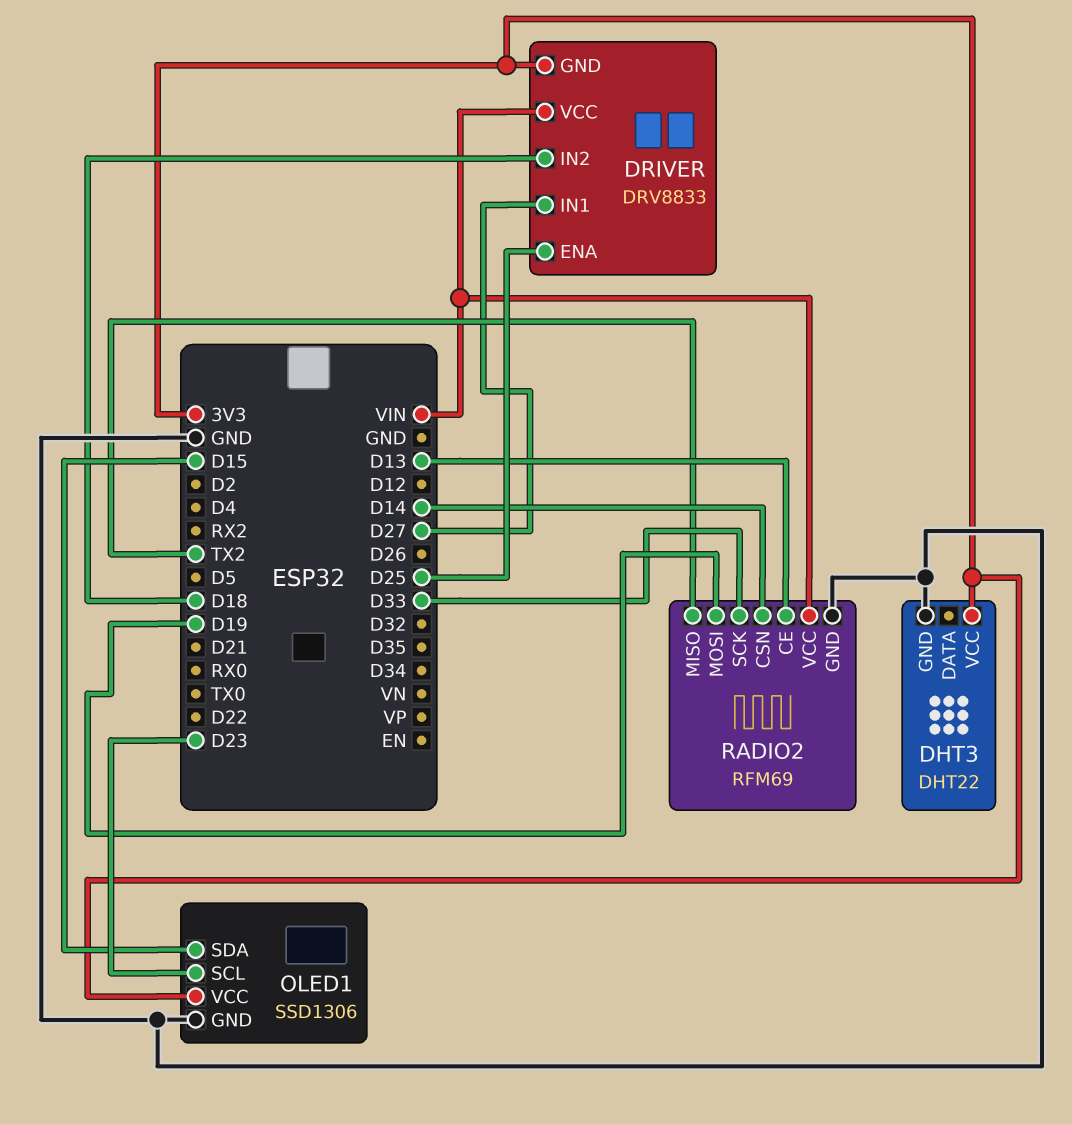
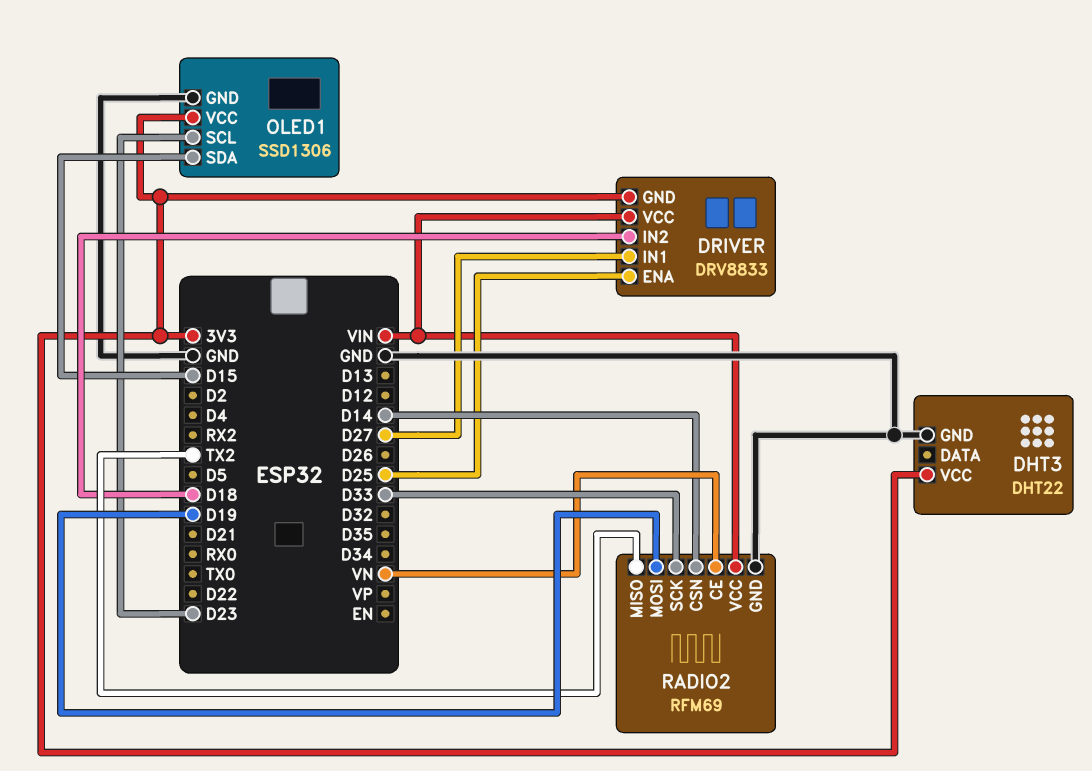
RADIO2 pin CE: D13 -> VN

